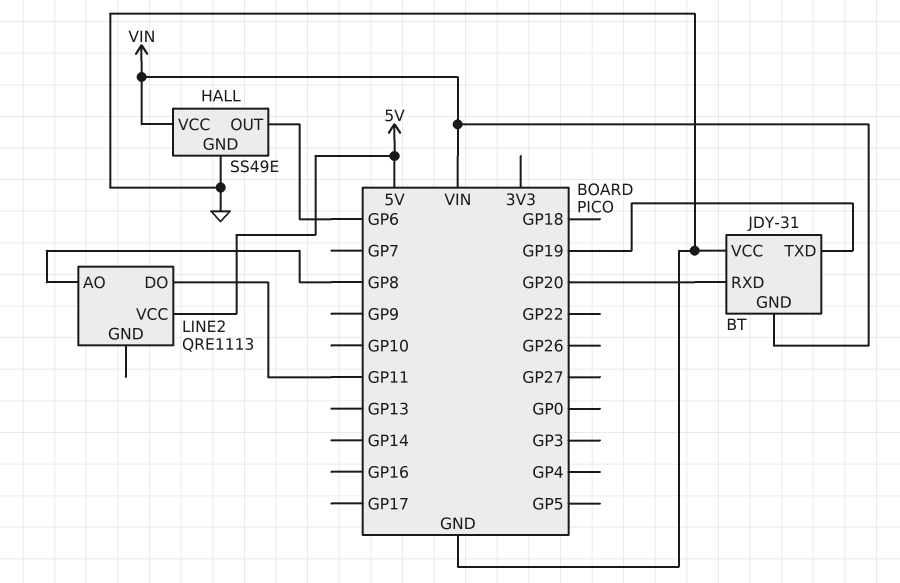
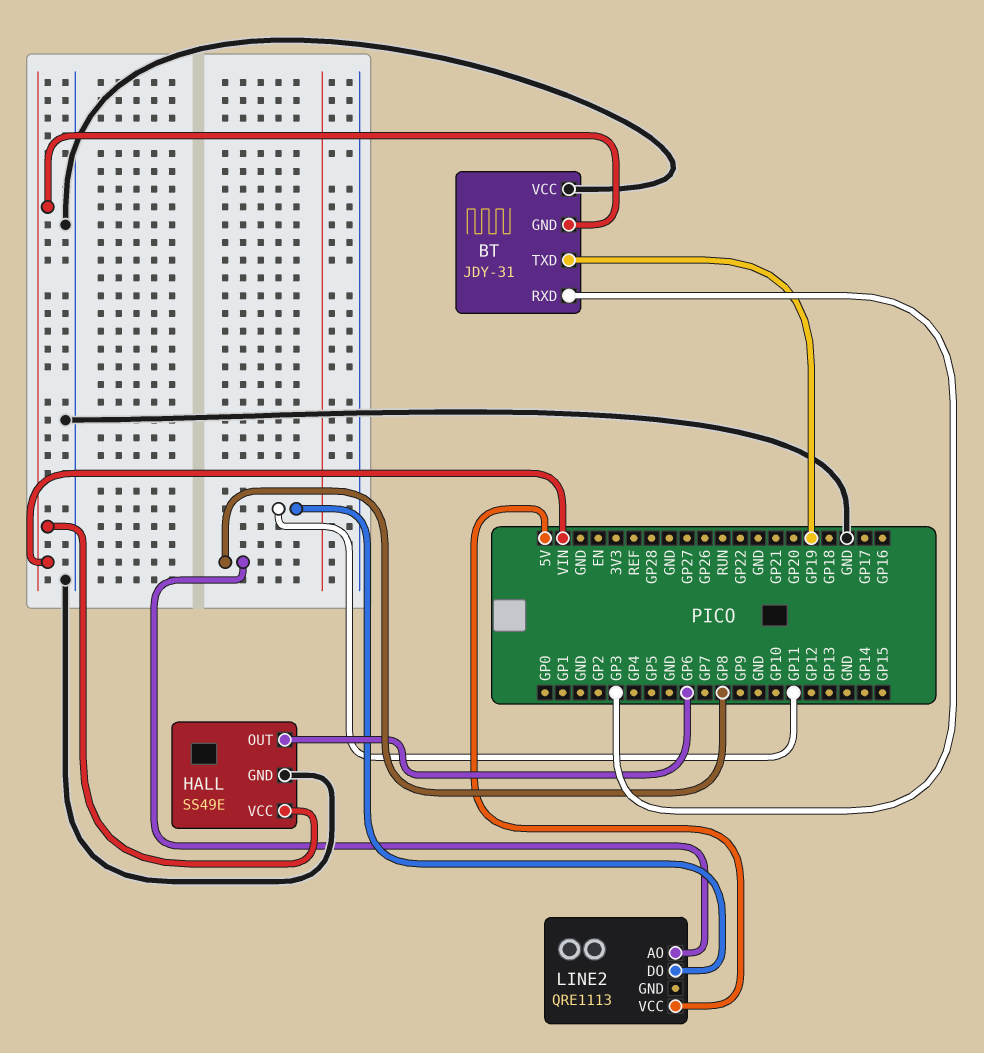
BT pin RXD: GP20 -> GP3

